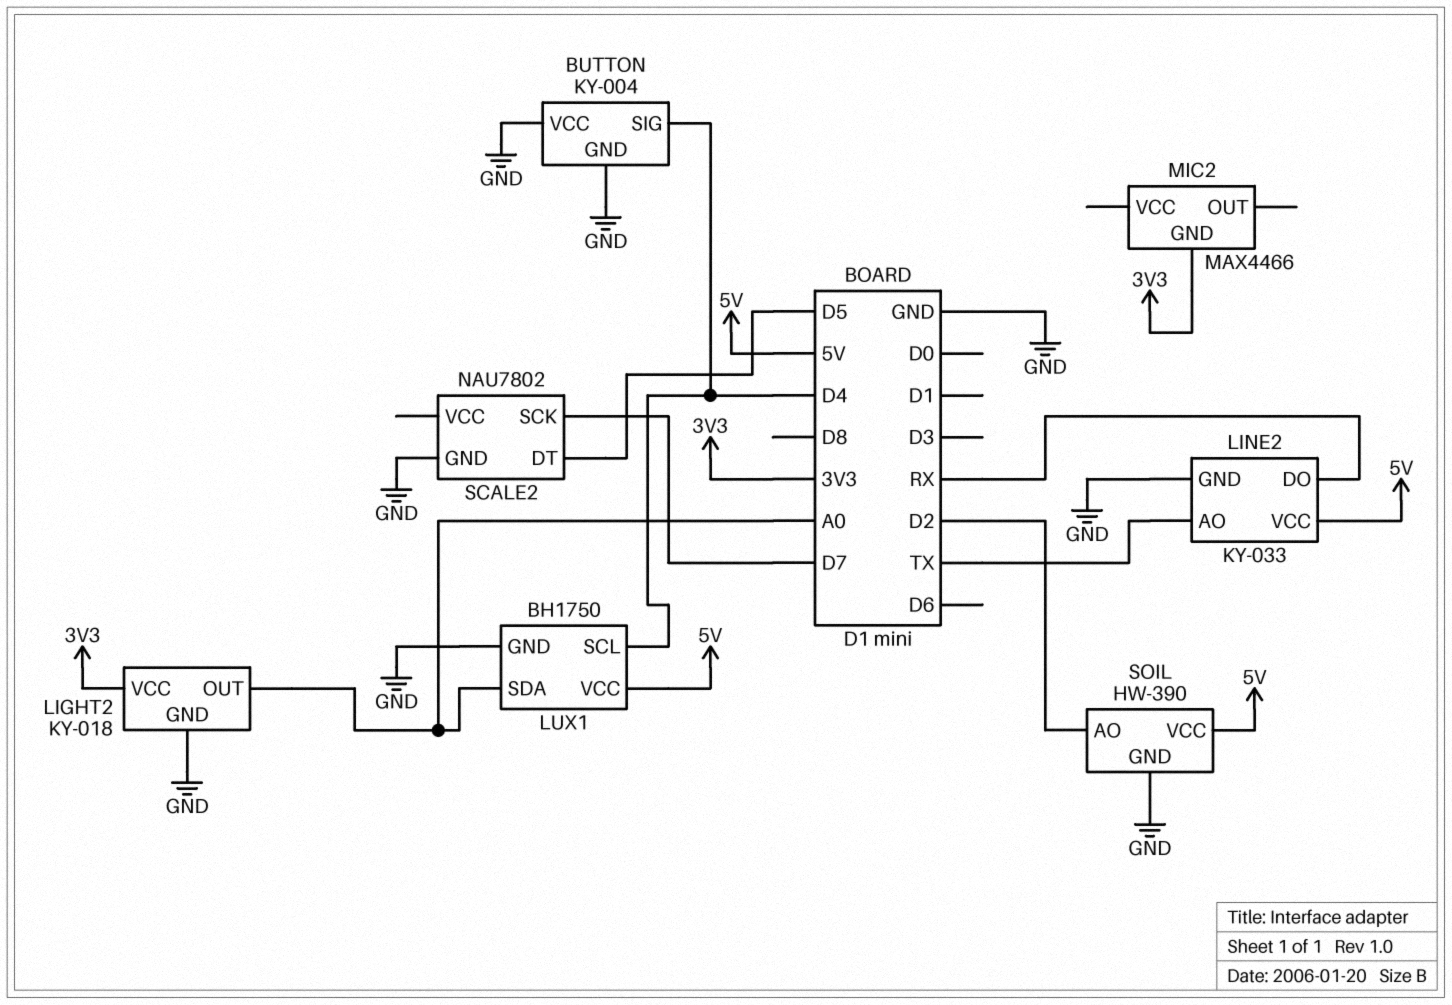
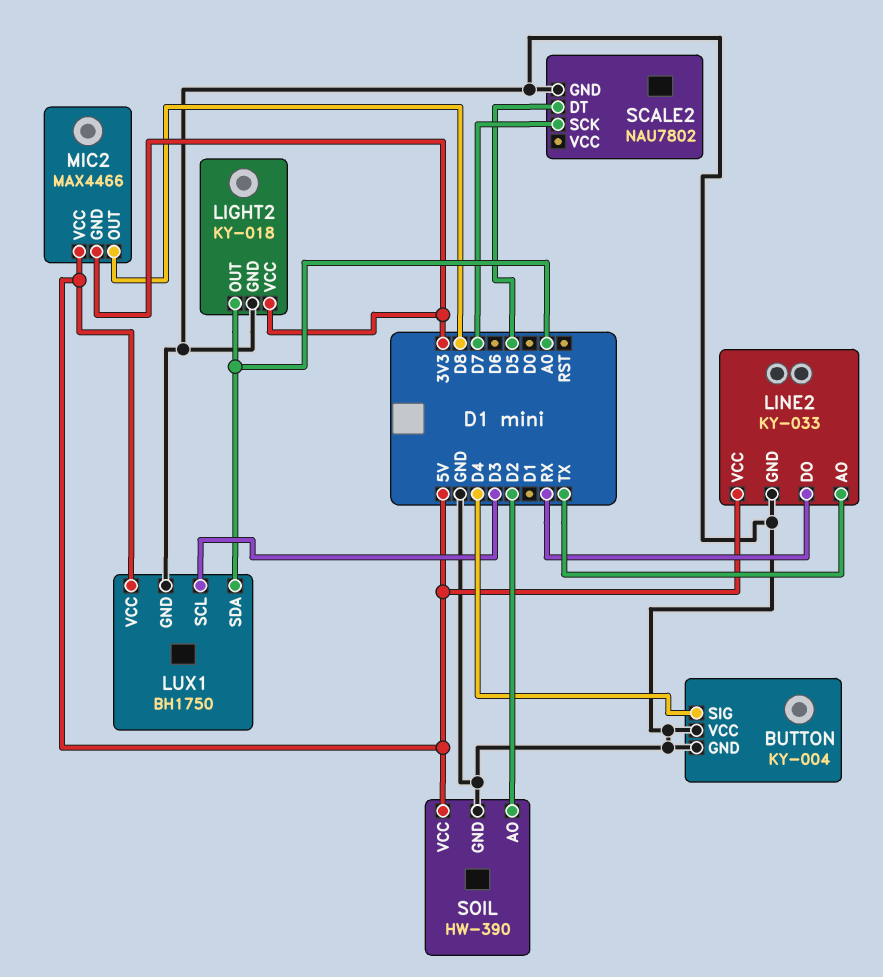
LUX1 pin SCL: D4 -> D3
MIC2 pin OUT: none -> D8
MIC2 pin VCC: none -> 5V

